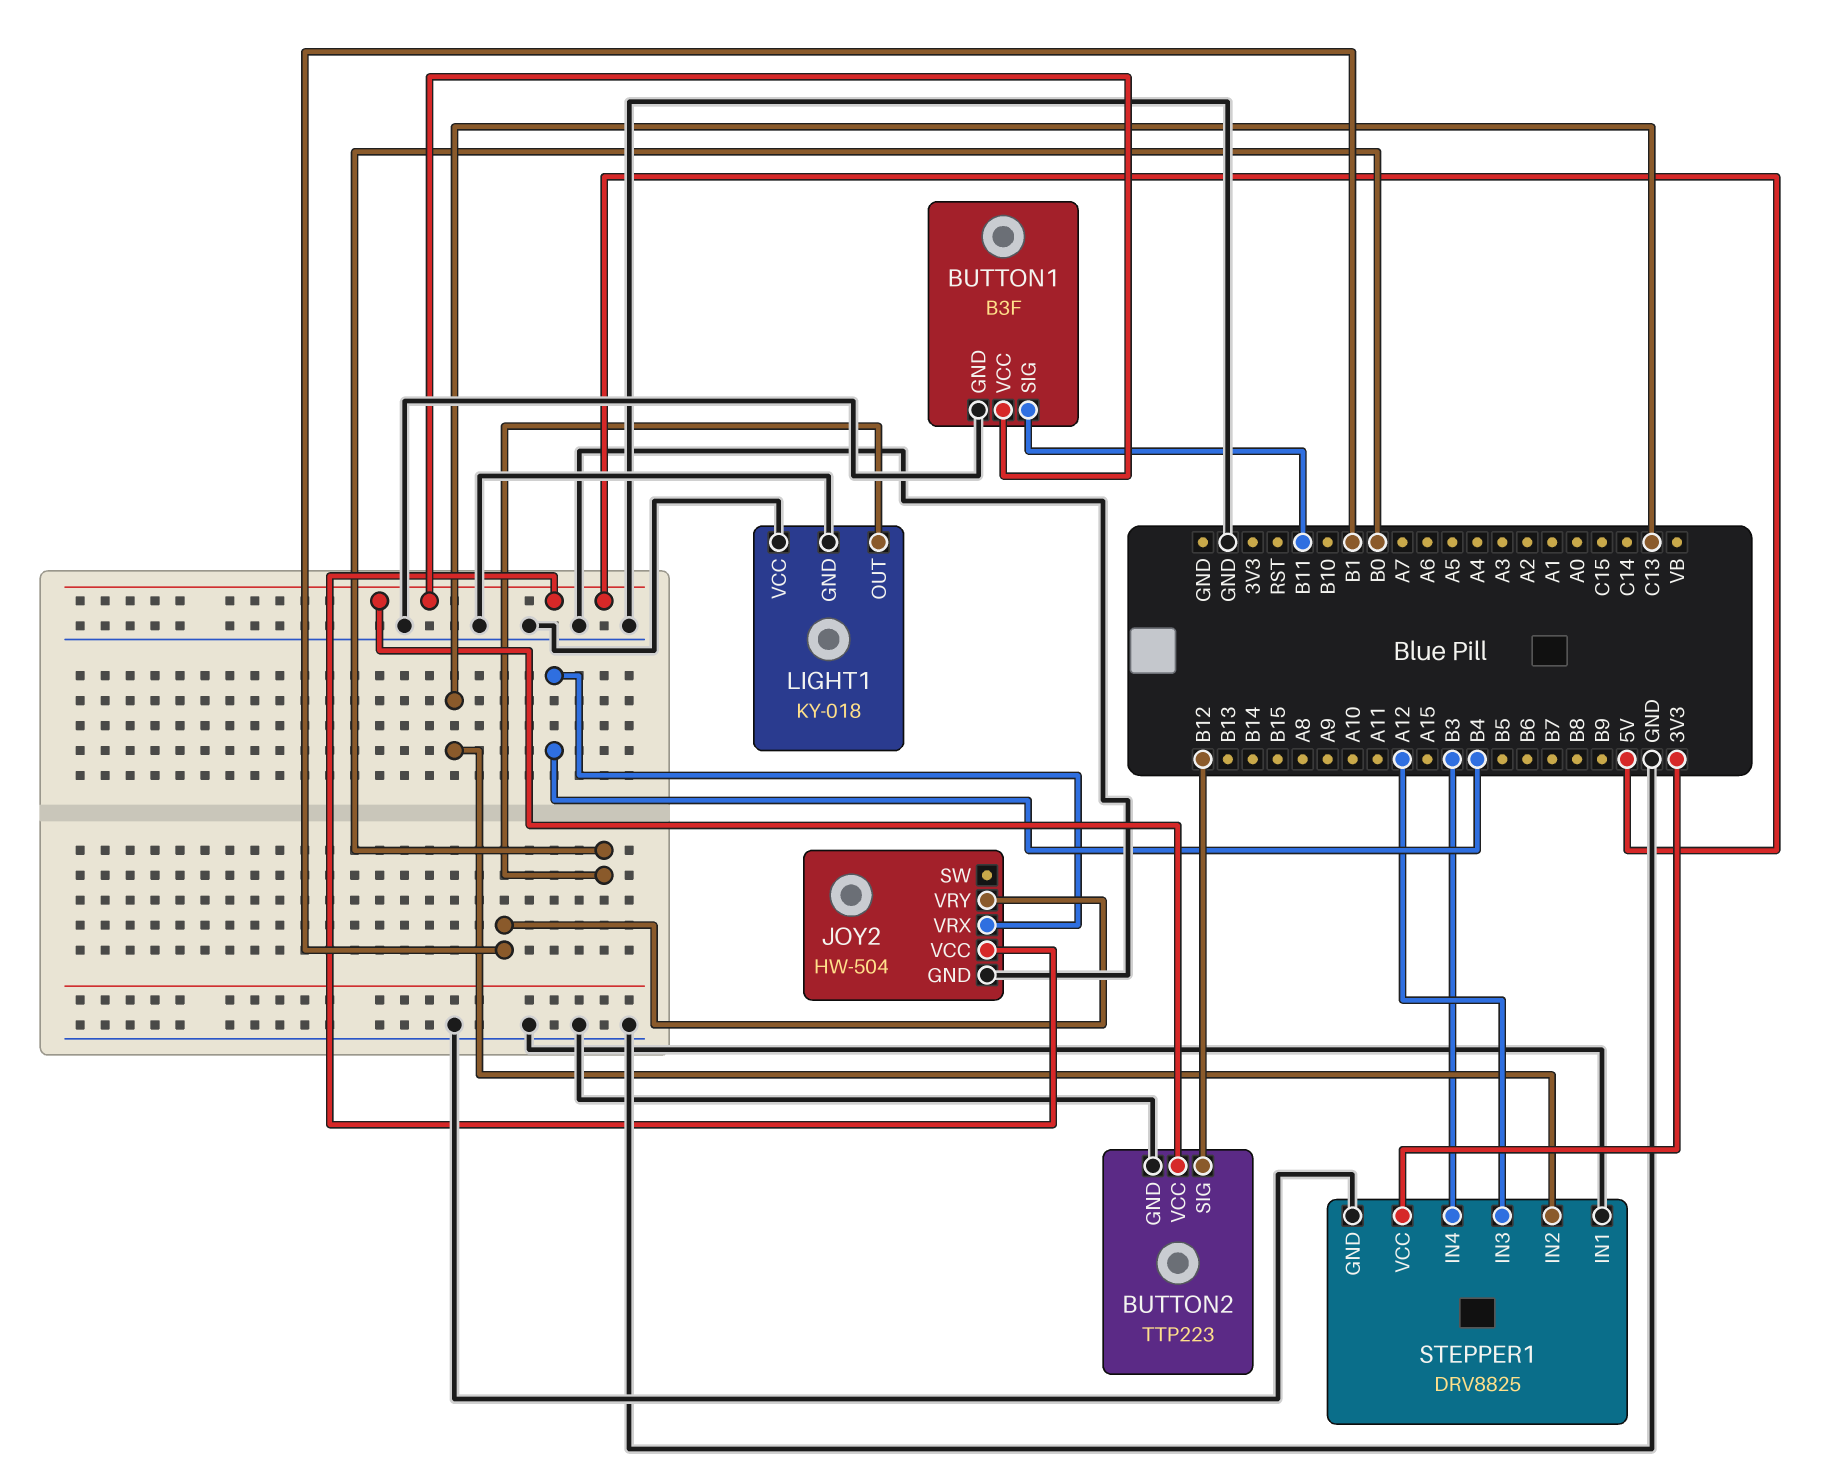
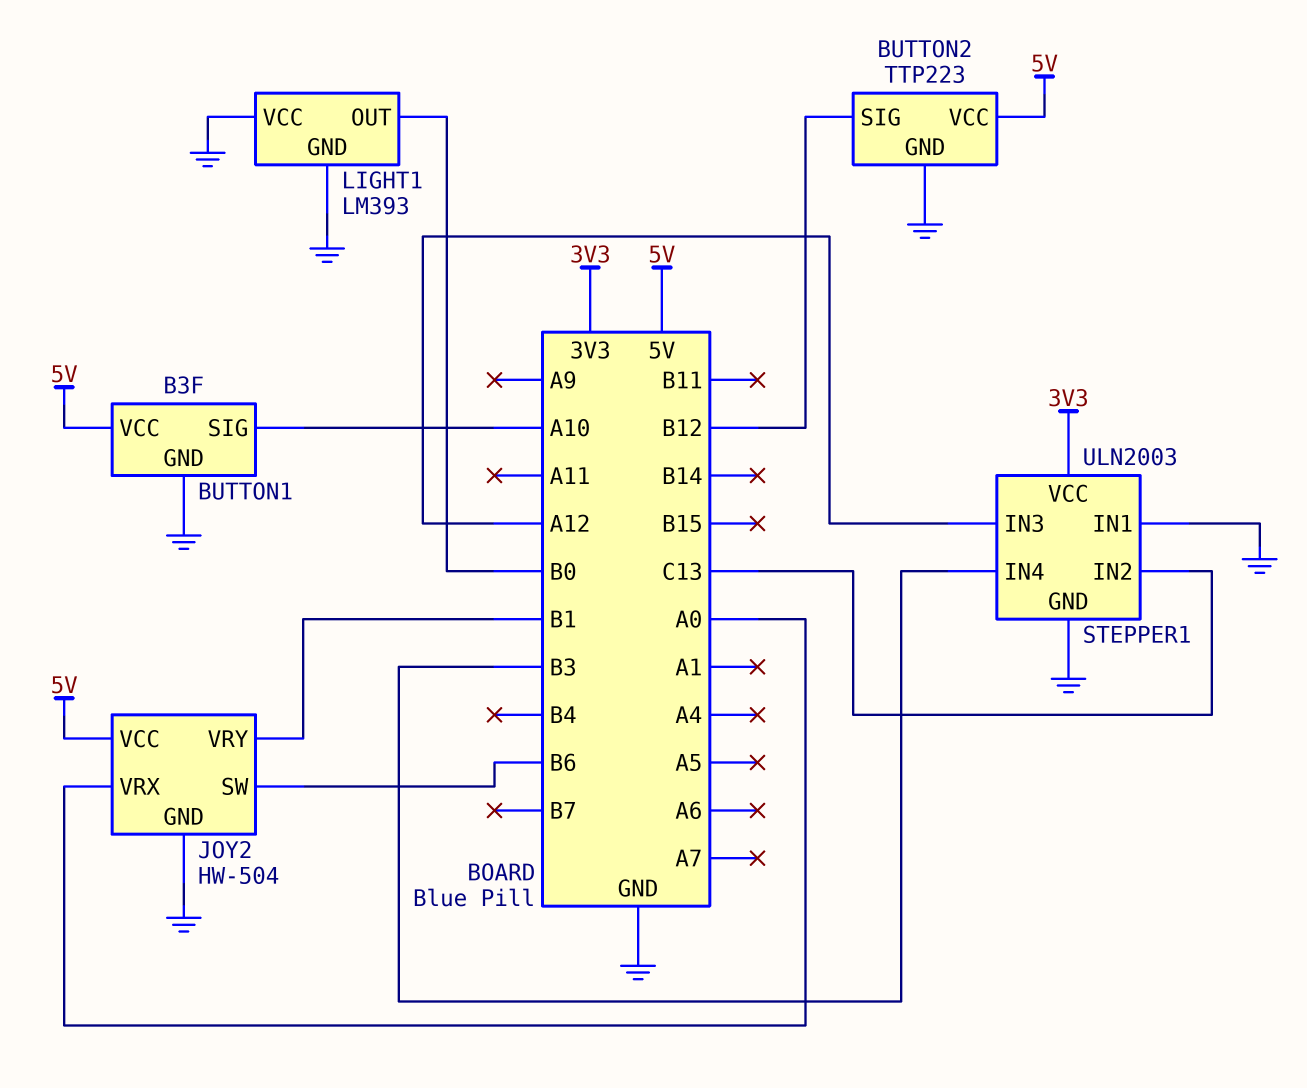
BUTTON1 pin SIG: B11 -> A10
JOY2 pin SW: none -> B6
JOY2 pin VRX: B4 -> A0
LIGHT1: KY-018 -> LM393
STEPPER1: DRV8825 -> ULN2003

